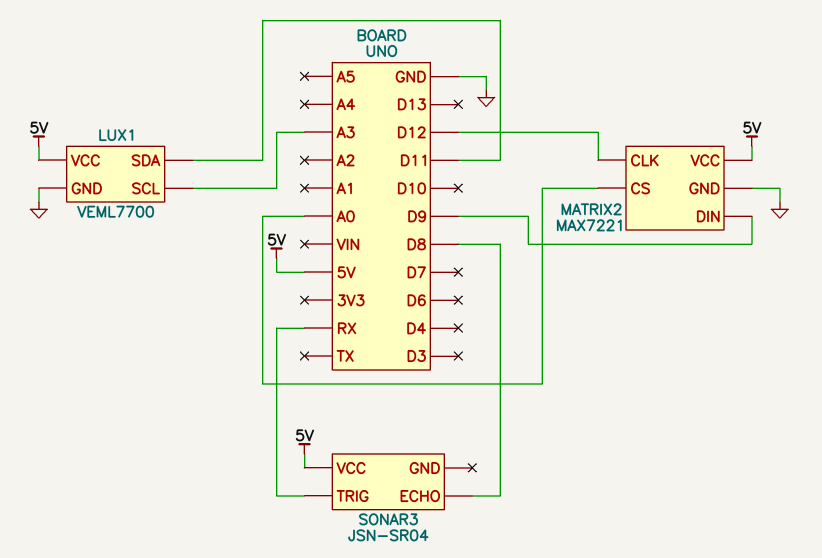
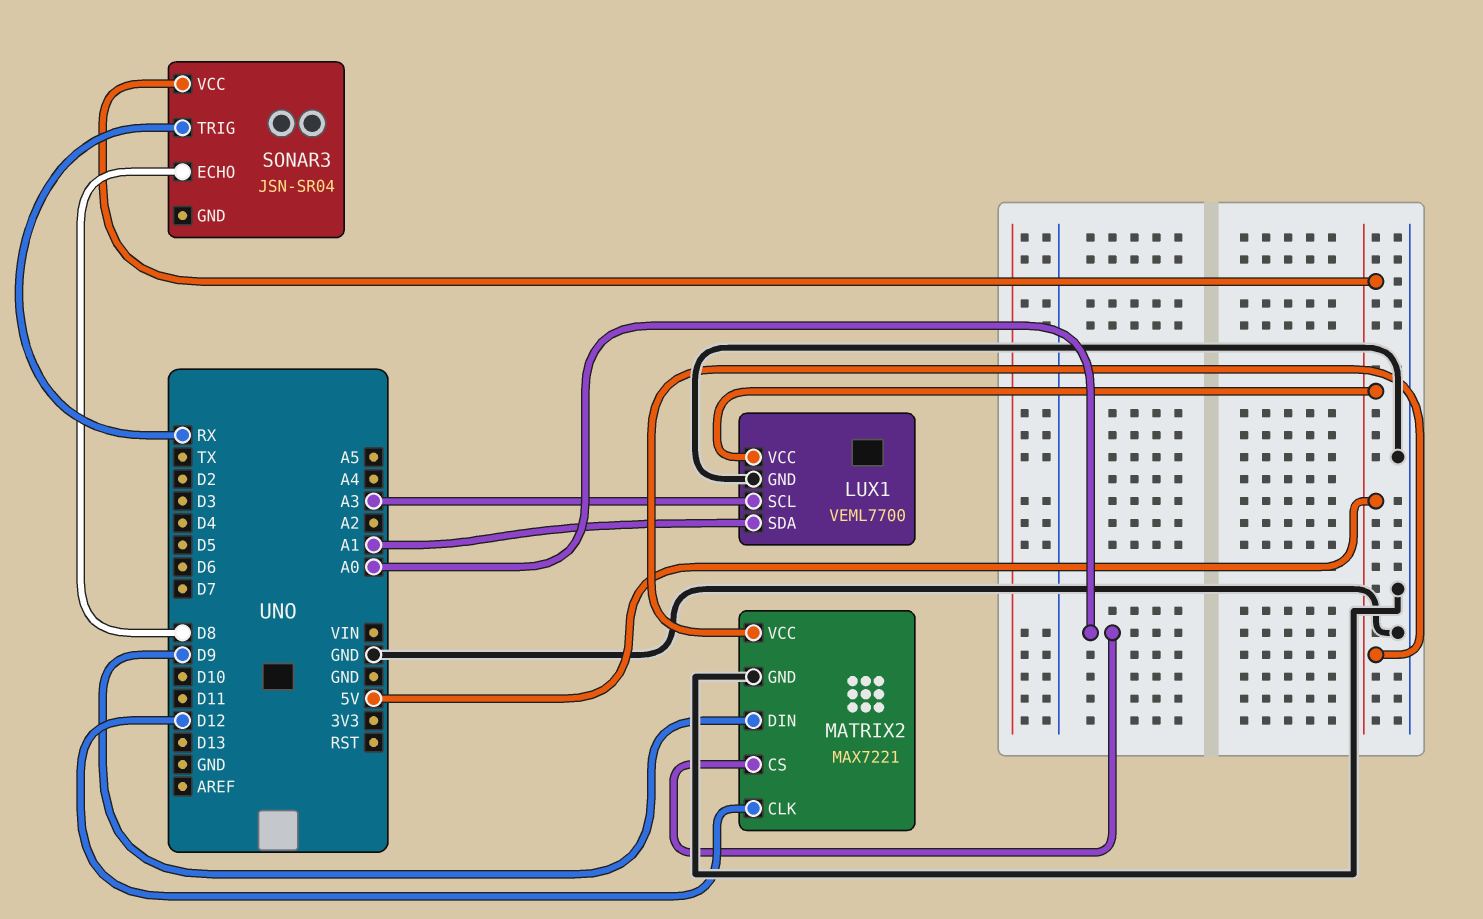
LUX1 pin SDA: D11 -> A1

